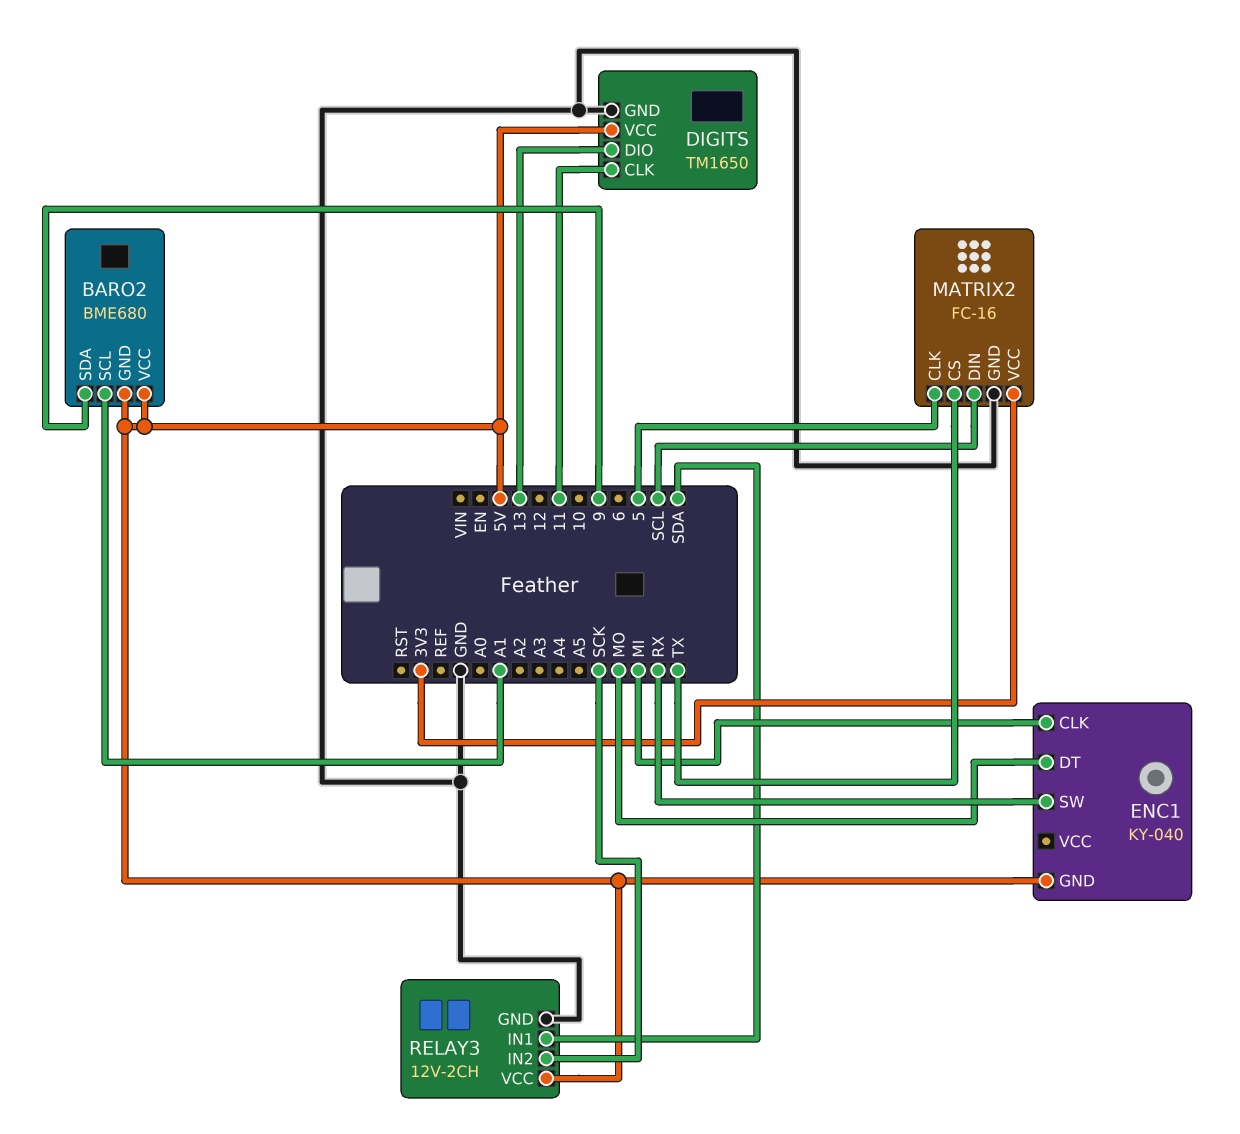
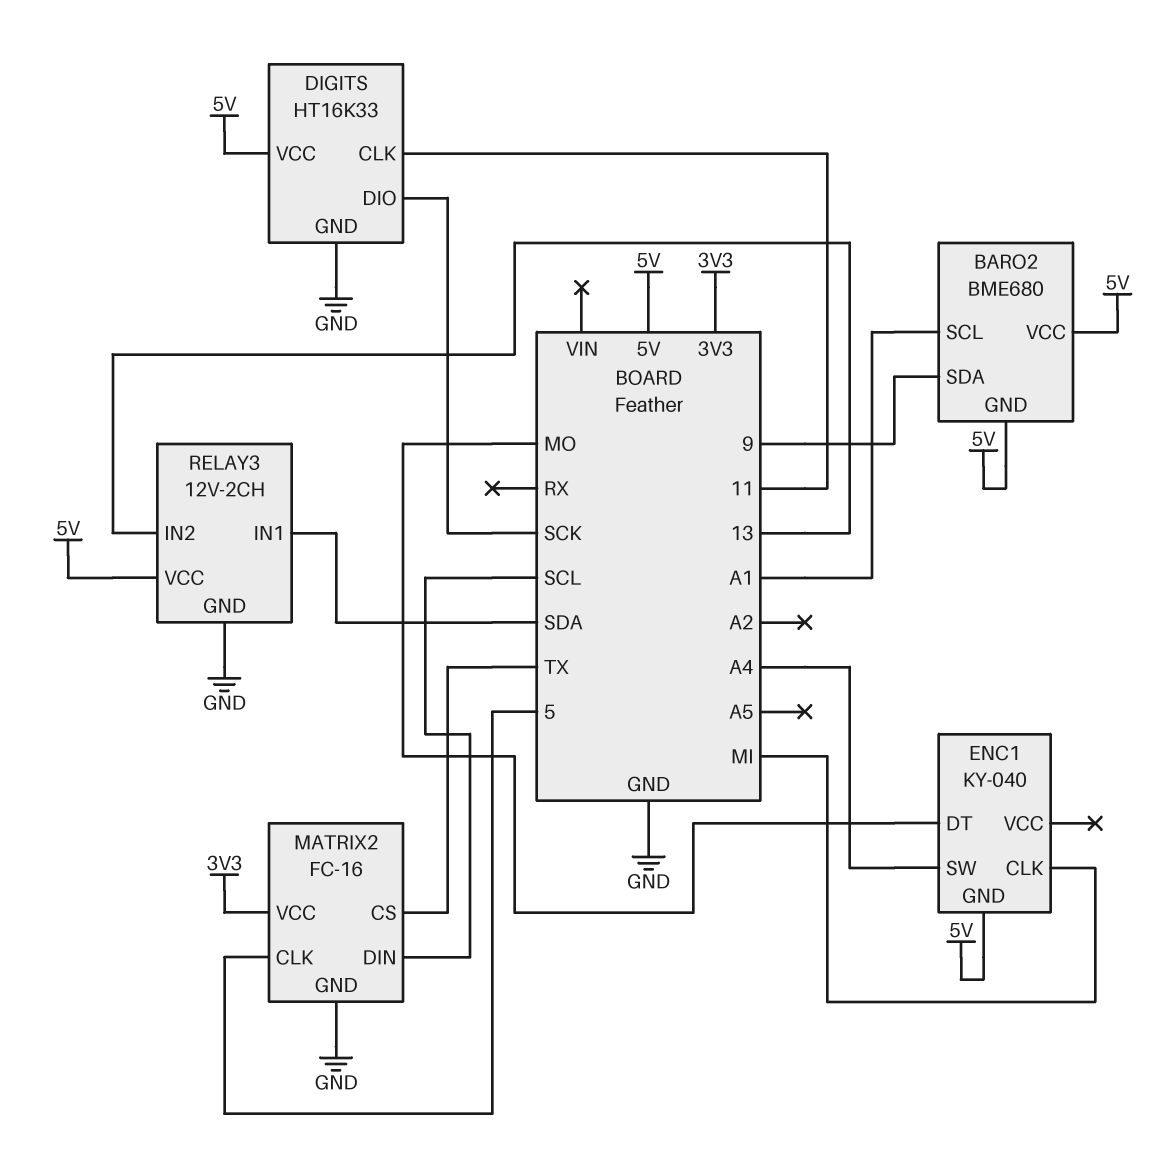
DIGITS: TM1650 -> HT16K33
DIGITS pin DIO: 13 -> SCK
ENC1 pin SW: RX -> A4
RELAY3 pin IN2: SCK -> 13

